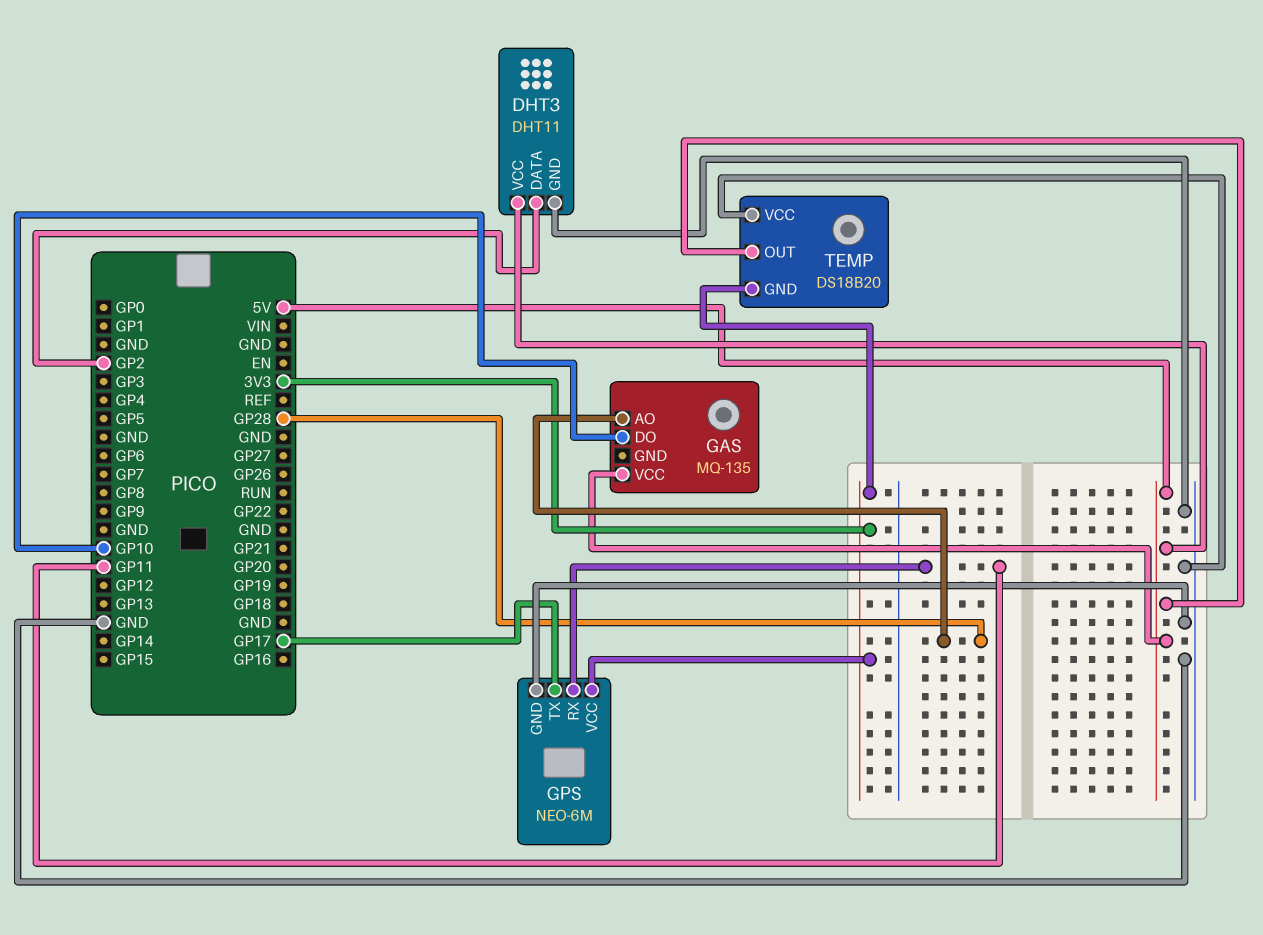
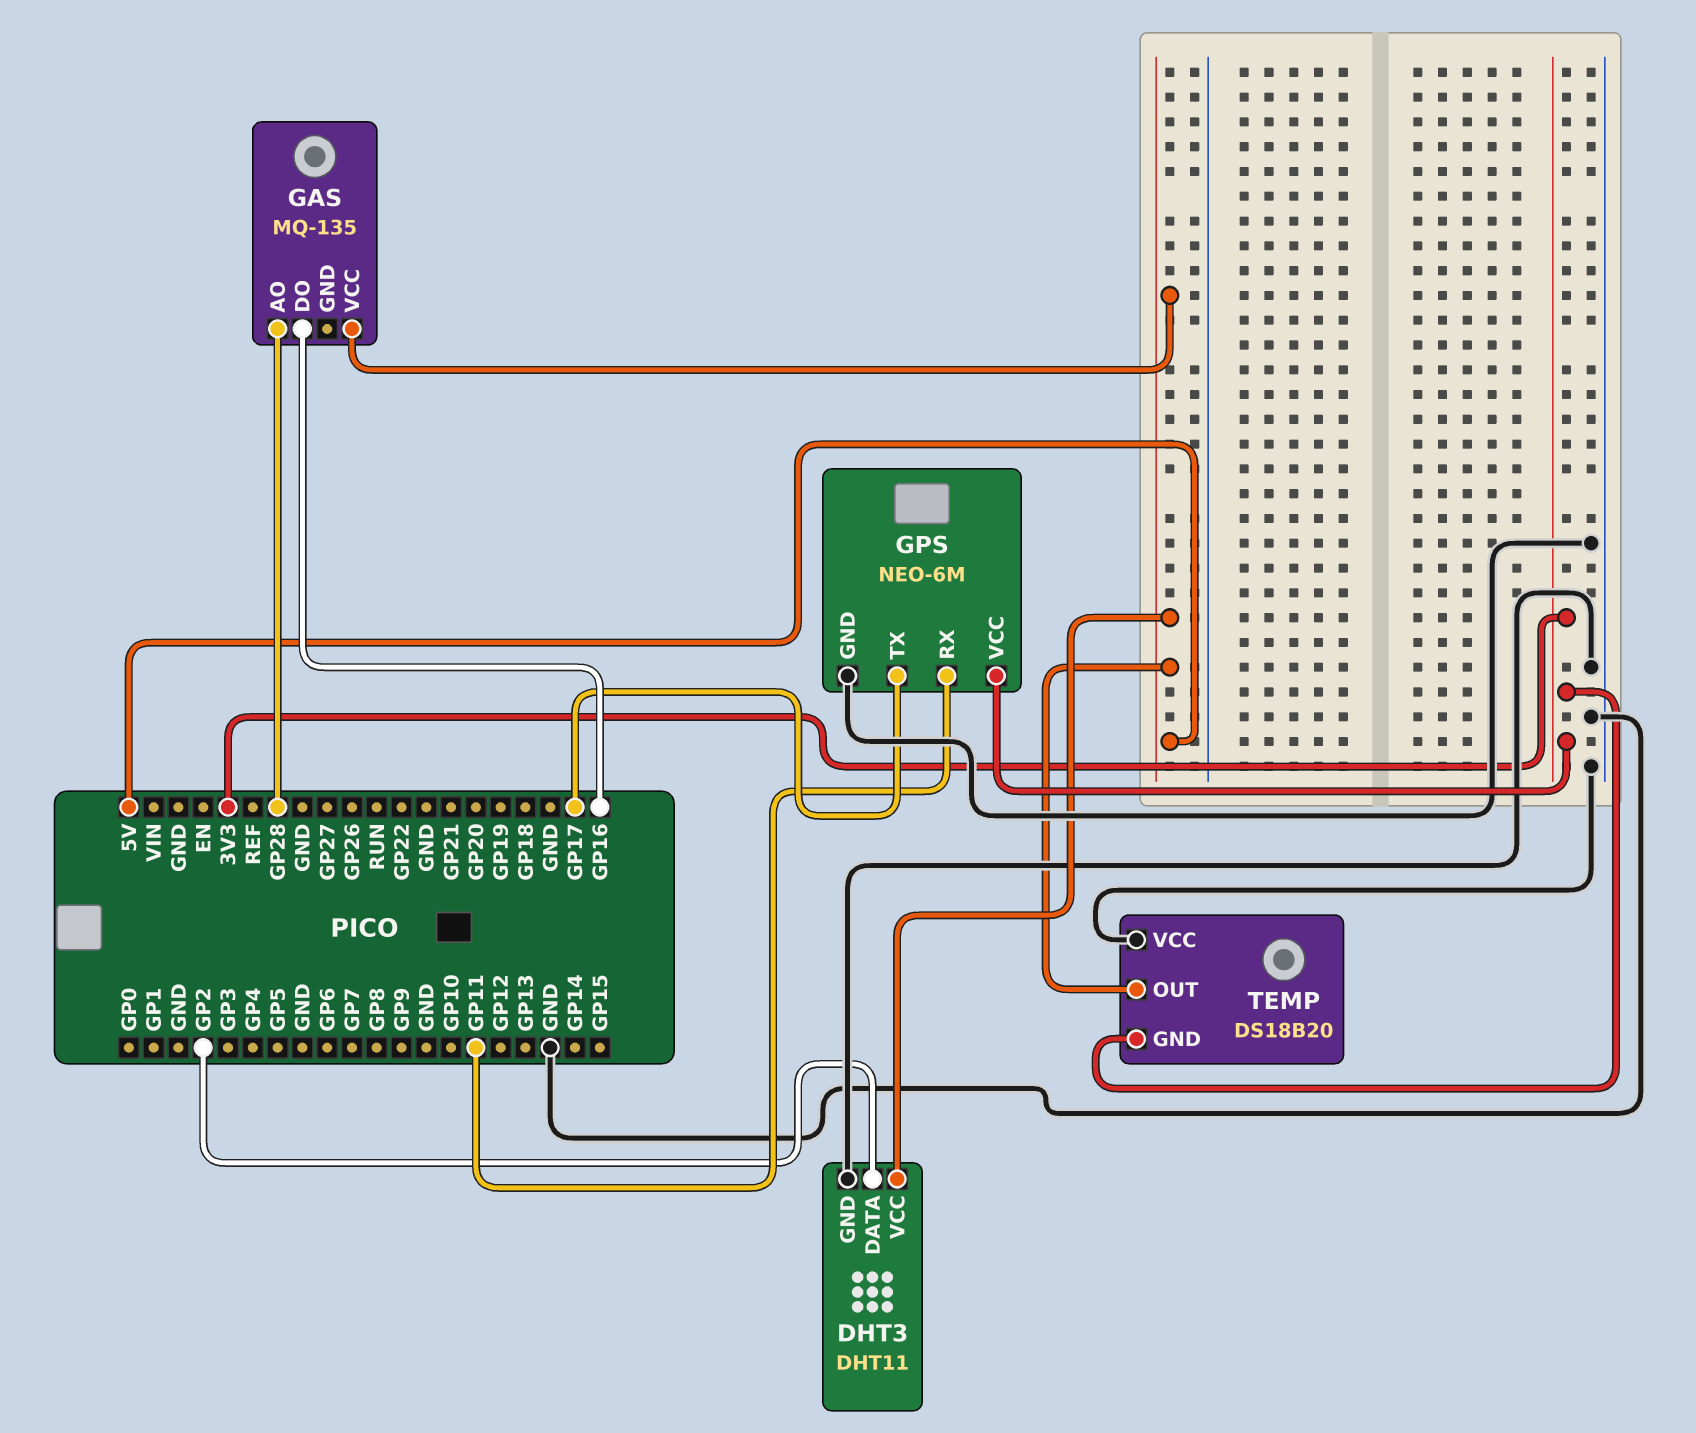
GAS pin DO: GP10 -> GP16

